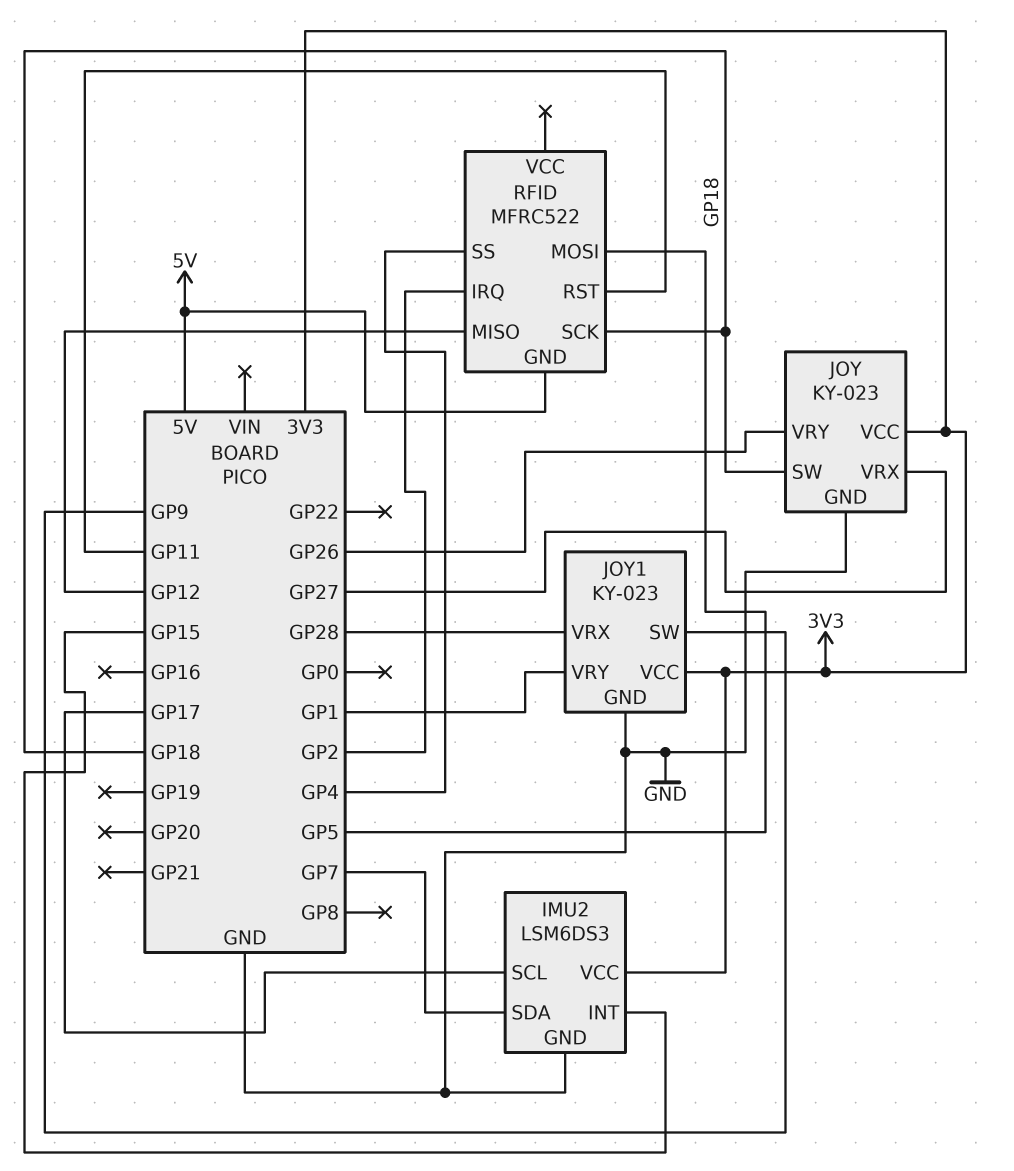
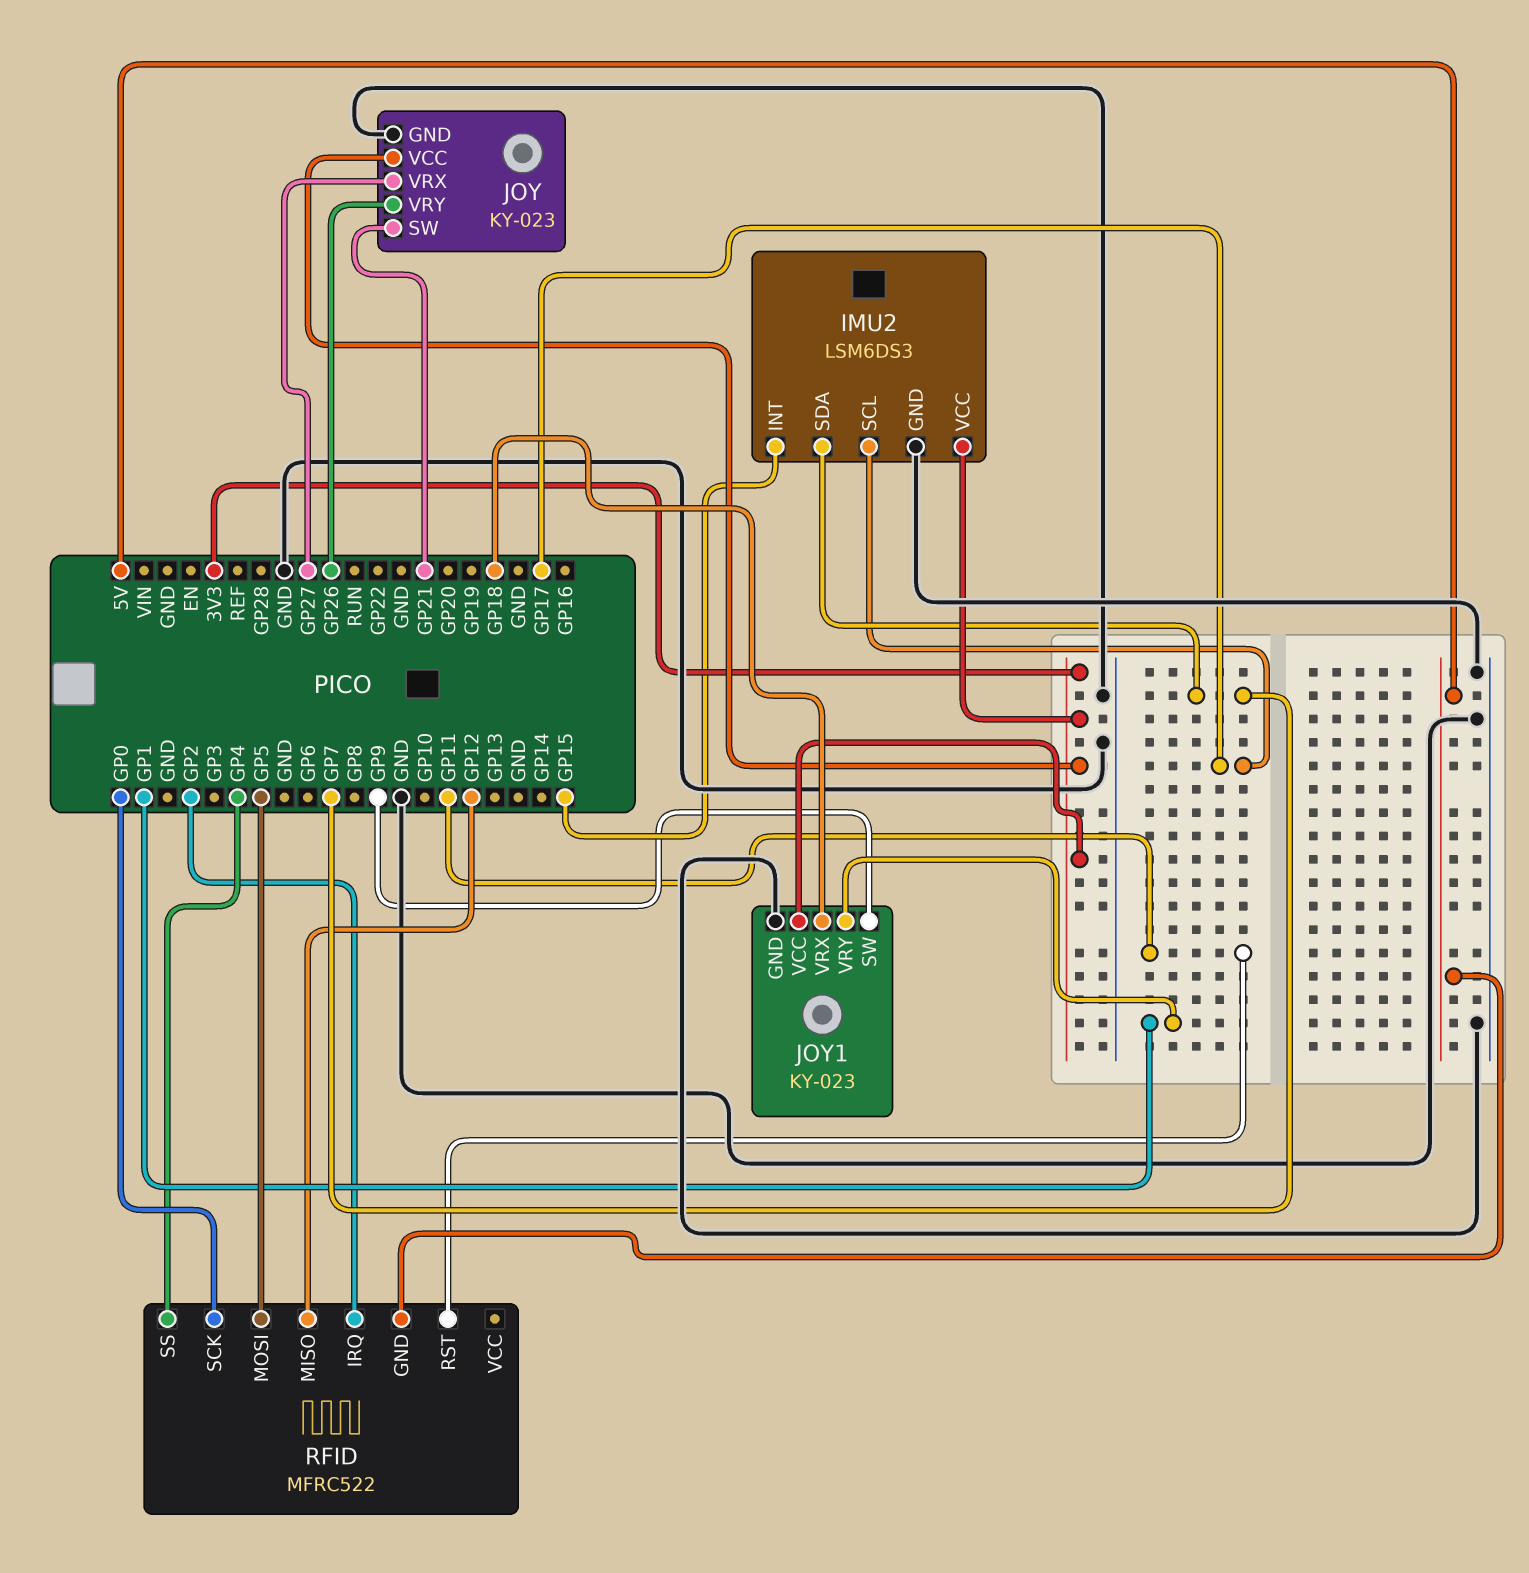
JOY pin SW: GP18 -> GP21
JOY1 pin VRX: GP28 -> GP18
RFID pin SCK: GP18 -> GP0

